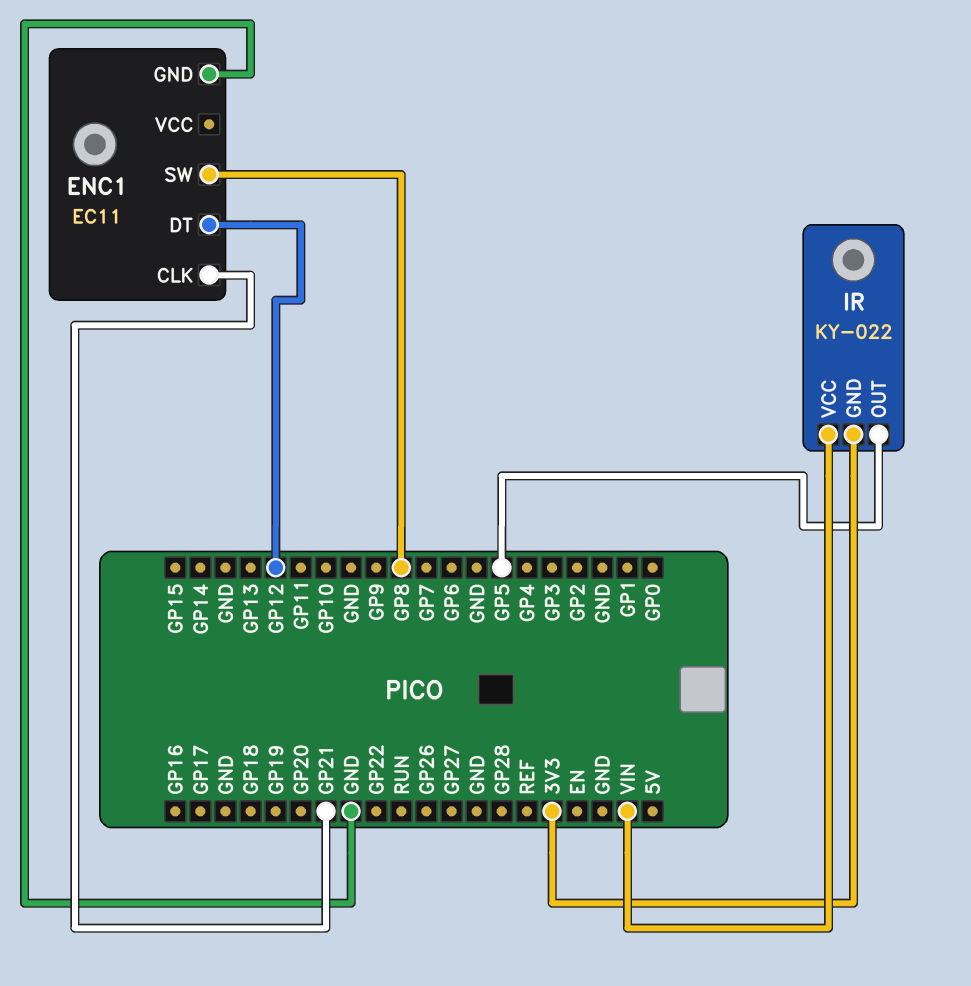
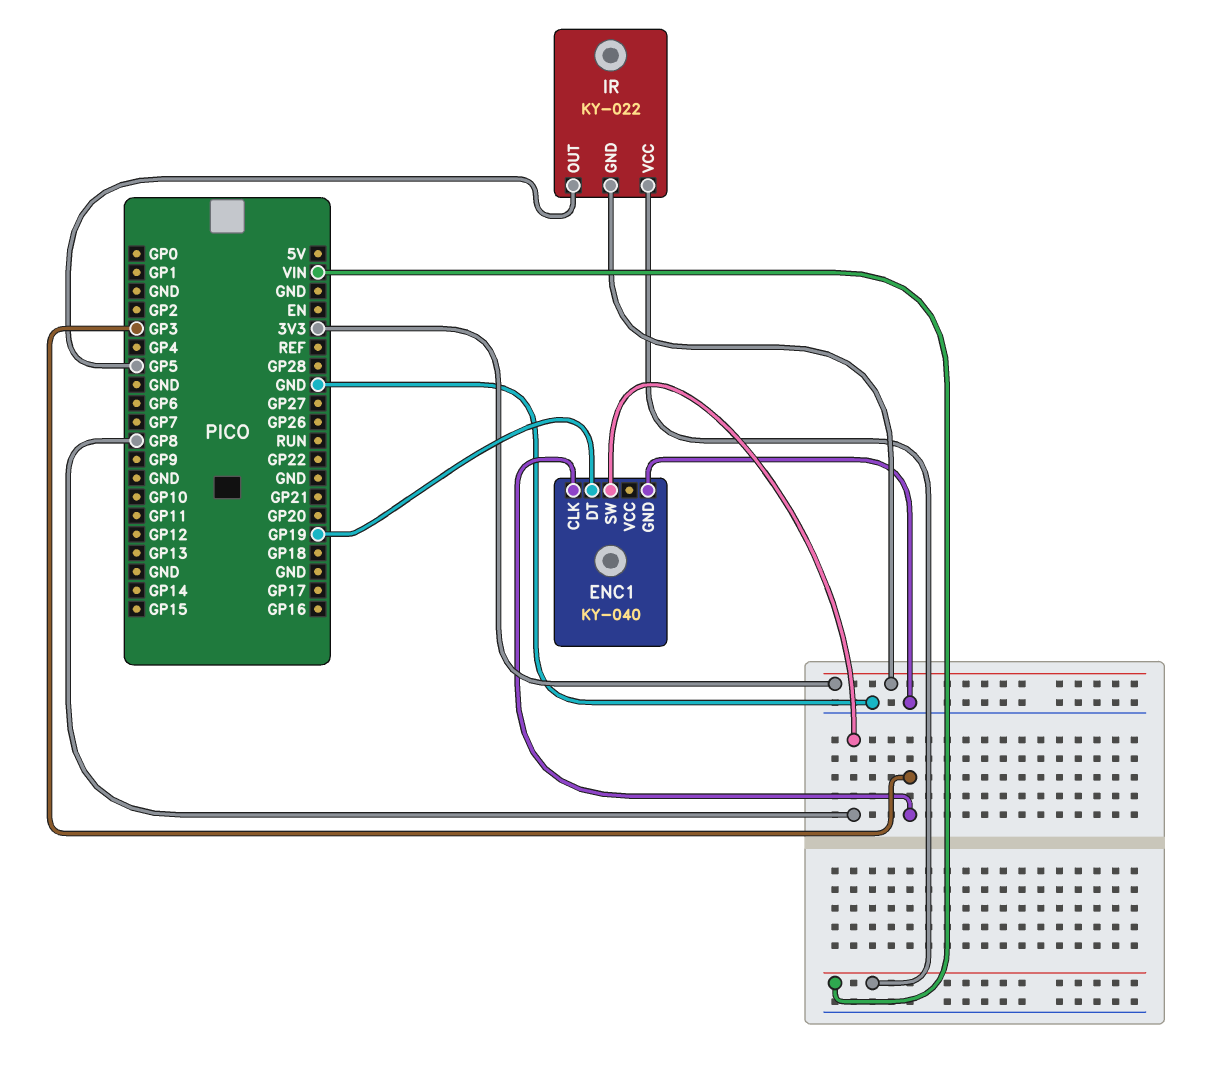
ENC1: EC11 -> KY-040
ENC1 pin CLK: GP21 -> GP3
ENC1 pin DT: GP12 -> GP19

